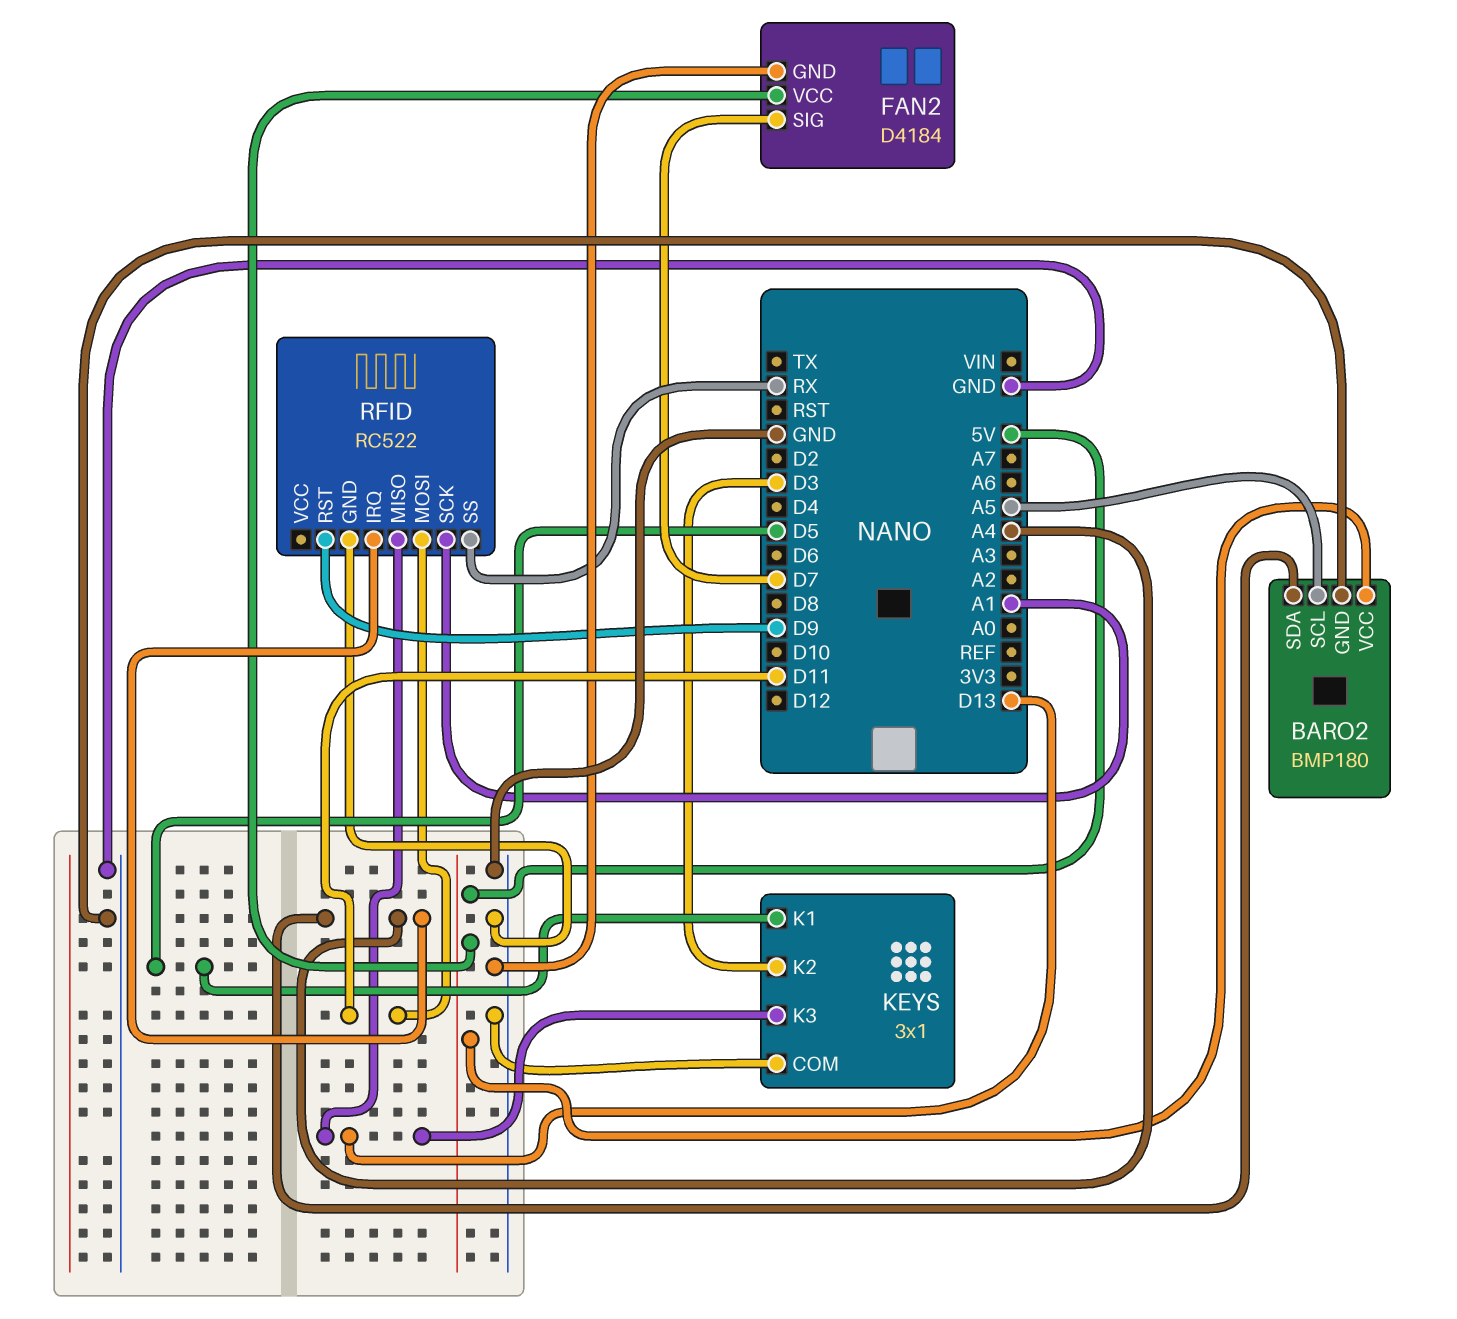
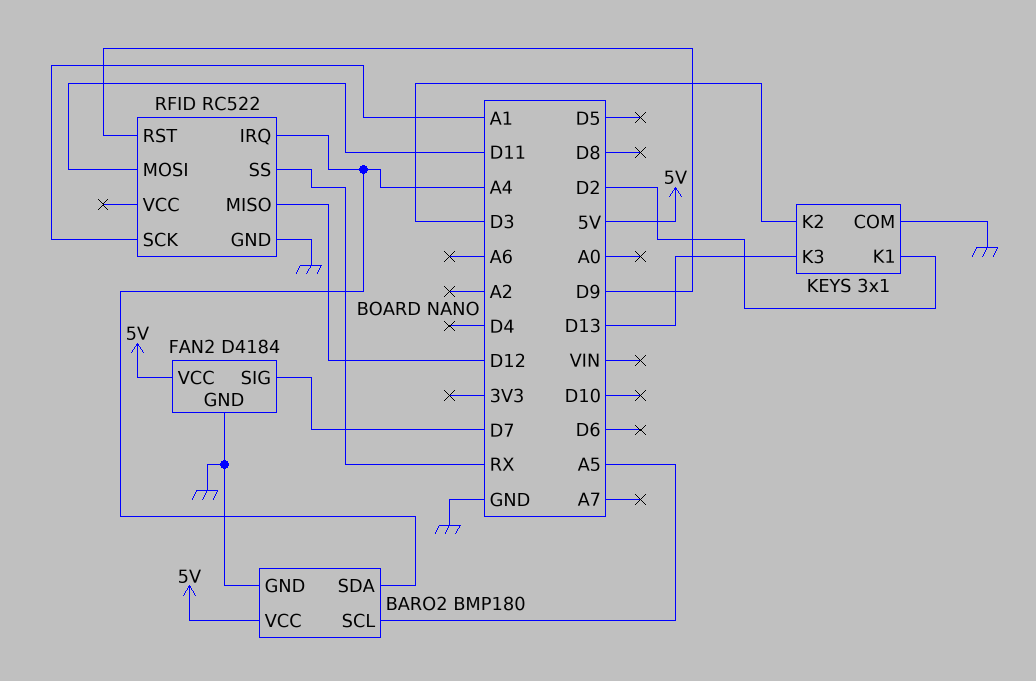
KEYS pin K1: D5 -> D2
RFID pin MISO: D13 -> D12

